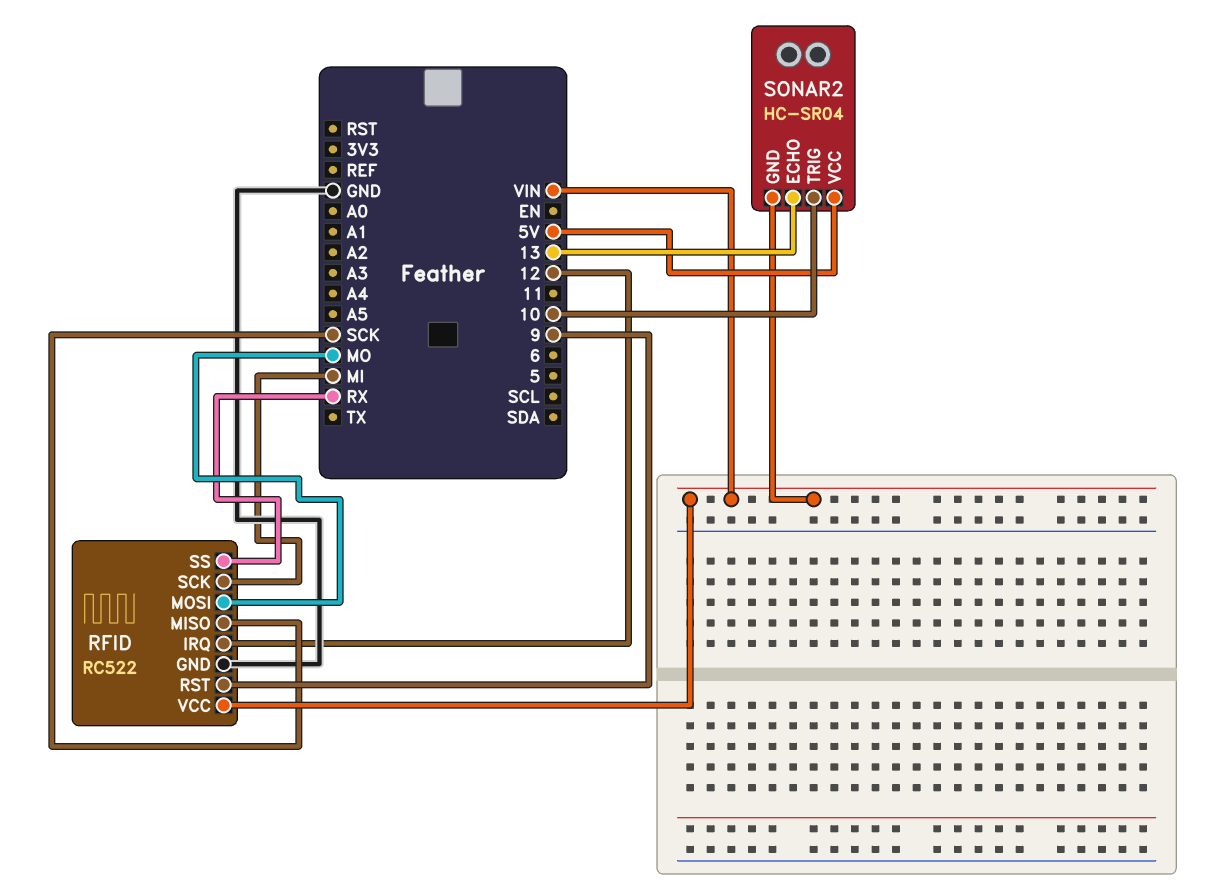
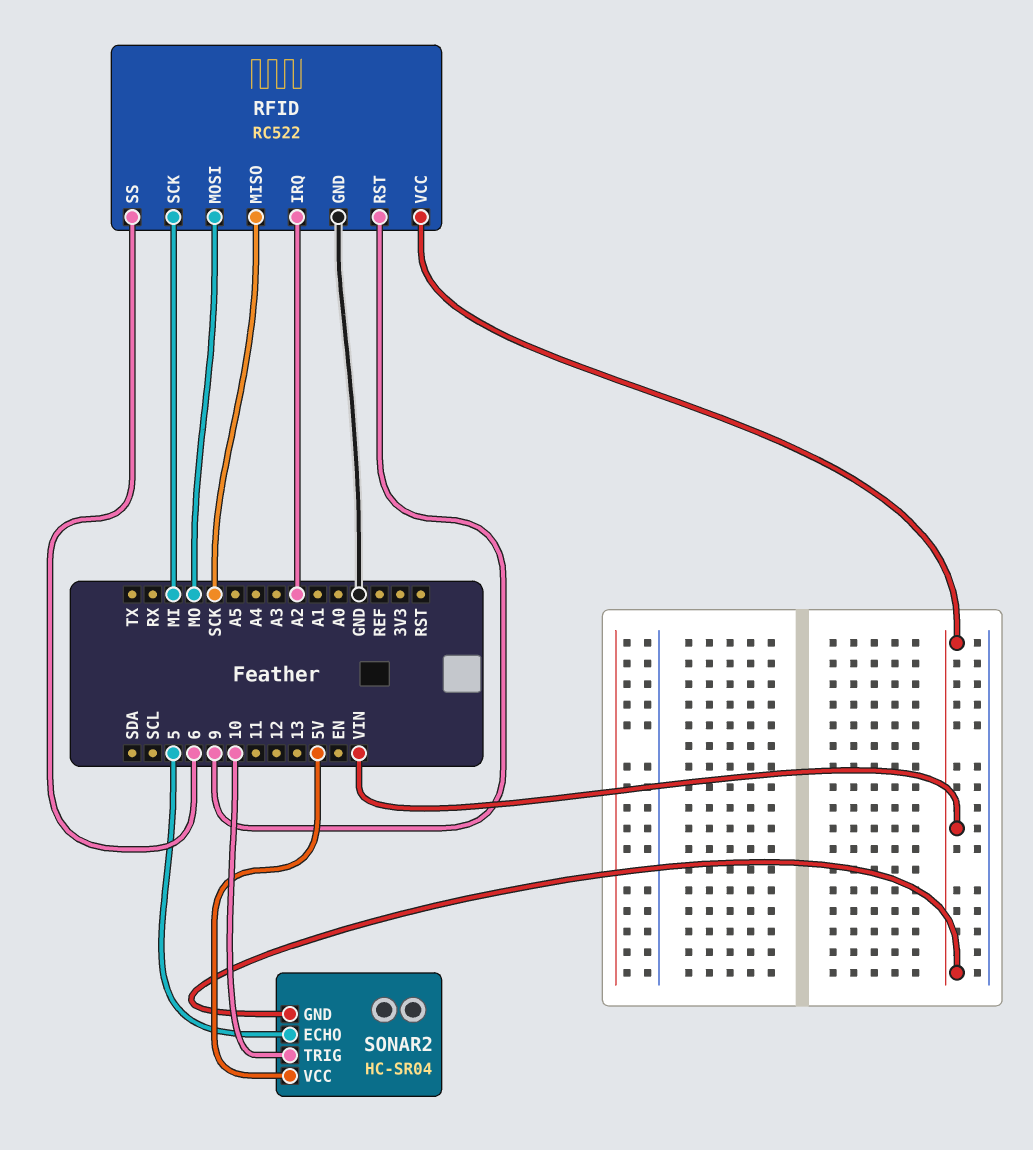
RFID pin IRQ: 12 -> A2
RFID pin SS: RX -> 6
SONAR2 pin ECHO: 13 -> 5

